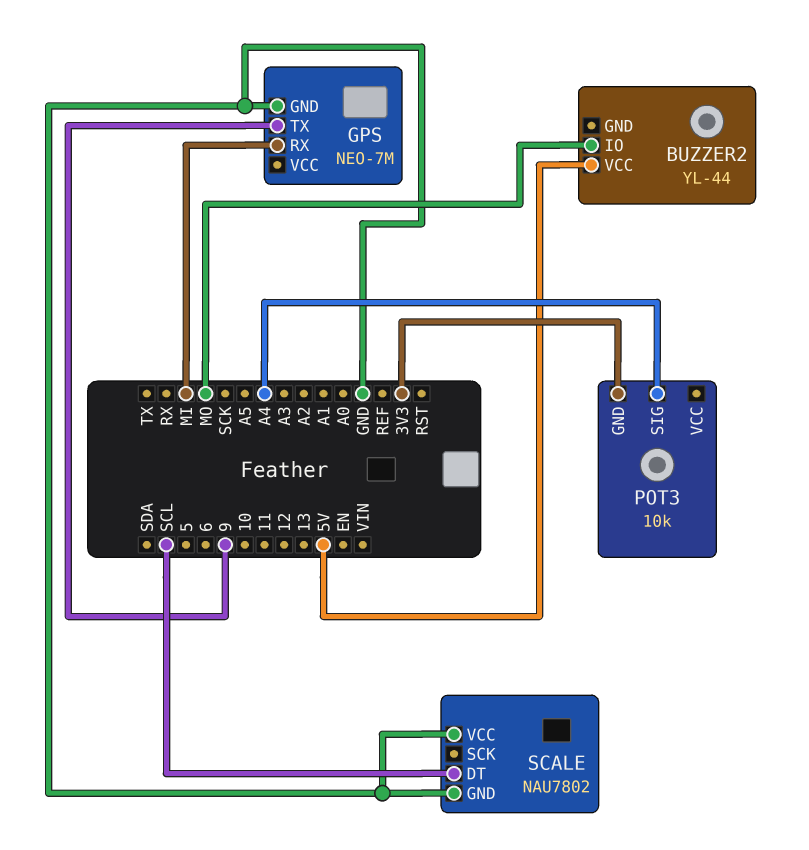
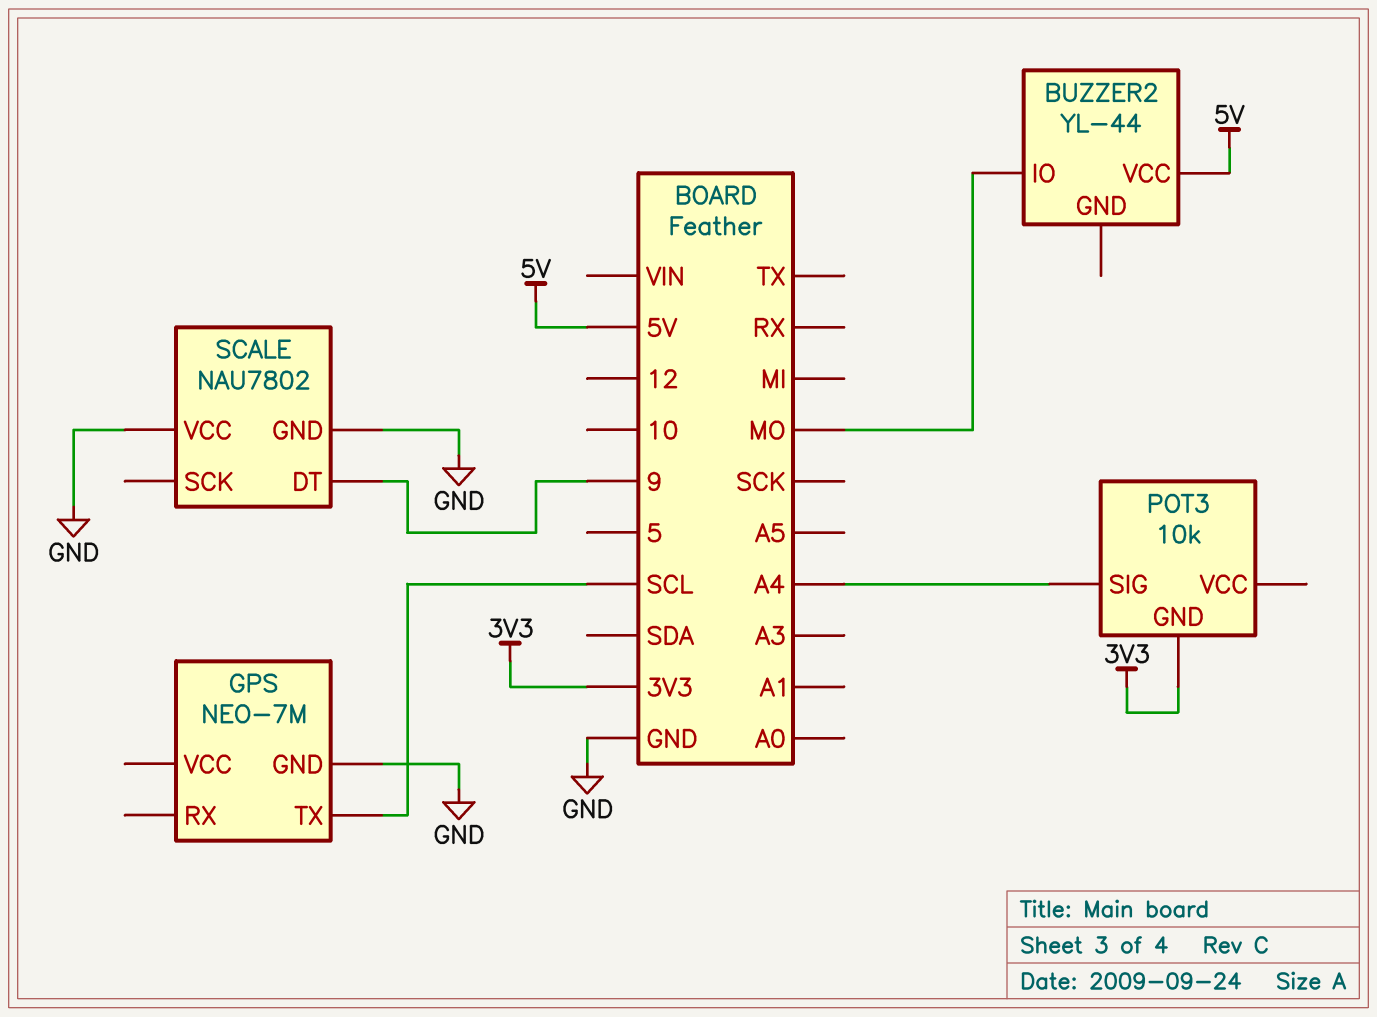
GPS pin RX: MI -> none
GPS pin TX: 9 -> SCL
SCALE pin DT: SCL -> 9

